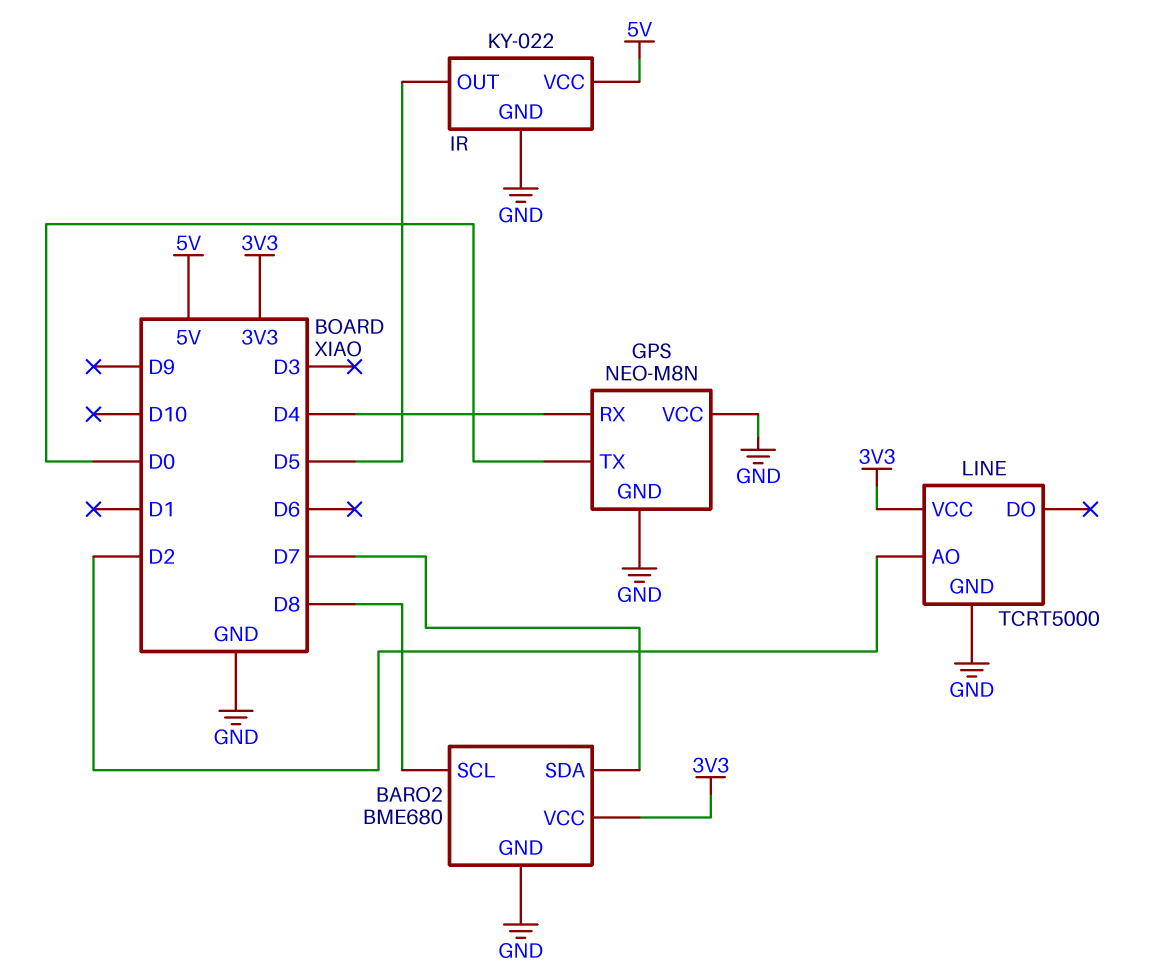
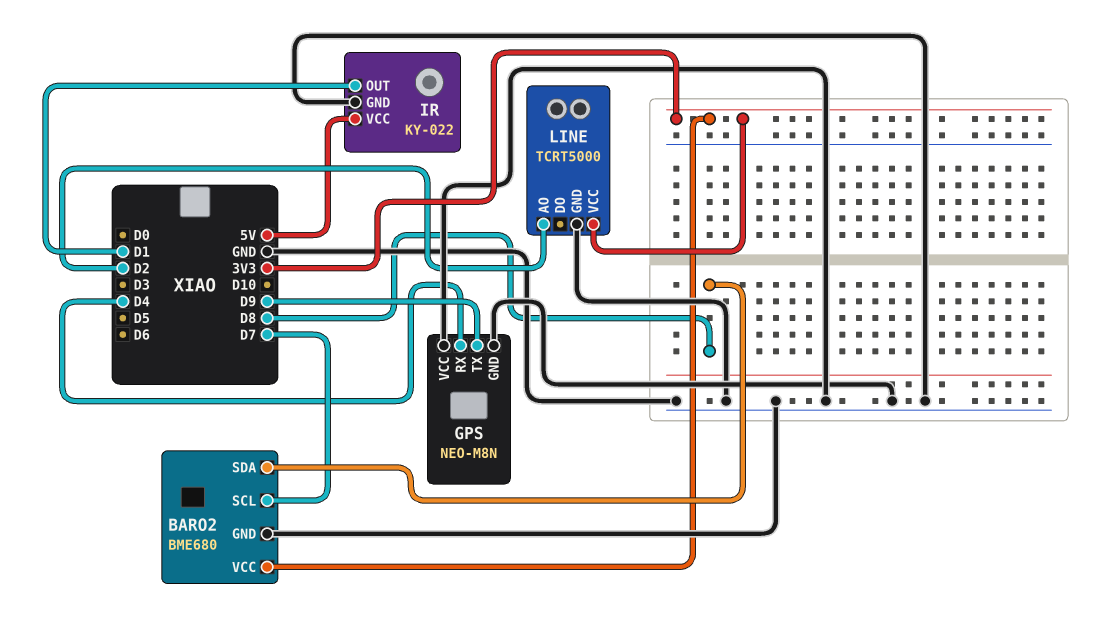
BARO2 pin SCL: D8 -> D7
BARO2 pin SDA: D7 -> D8
GPS pin TX: D0 -> D9
IR pin OUT: D5 -> D1

